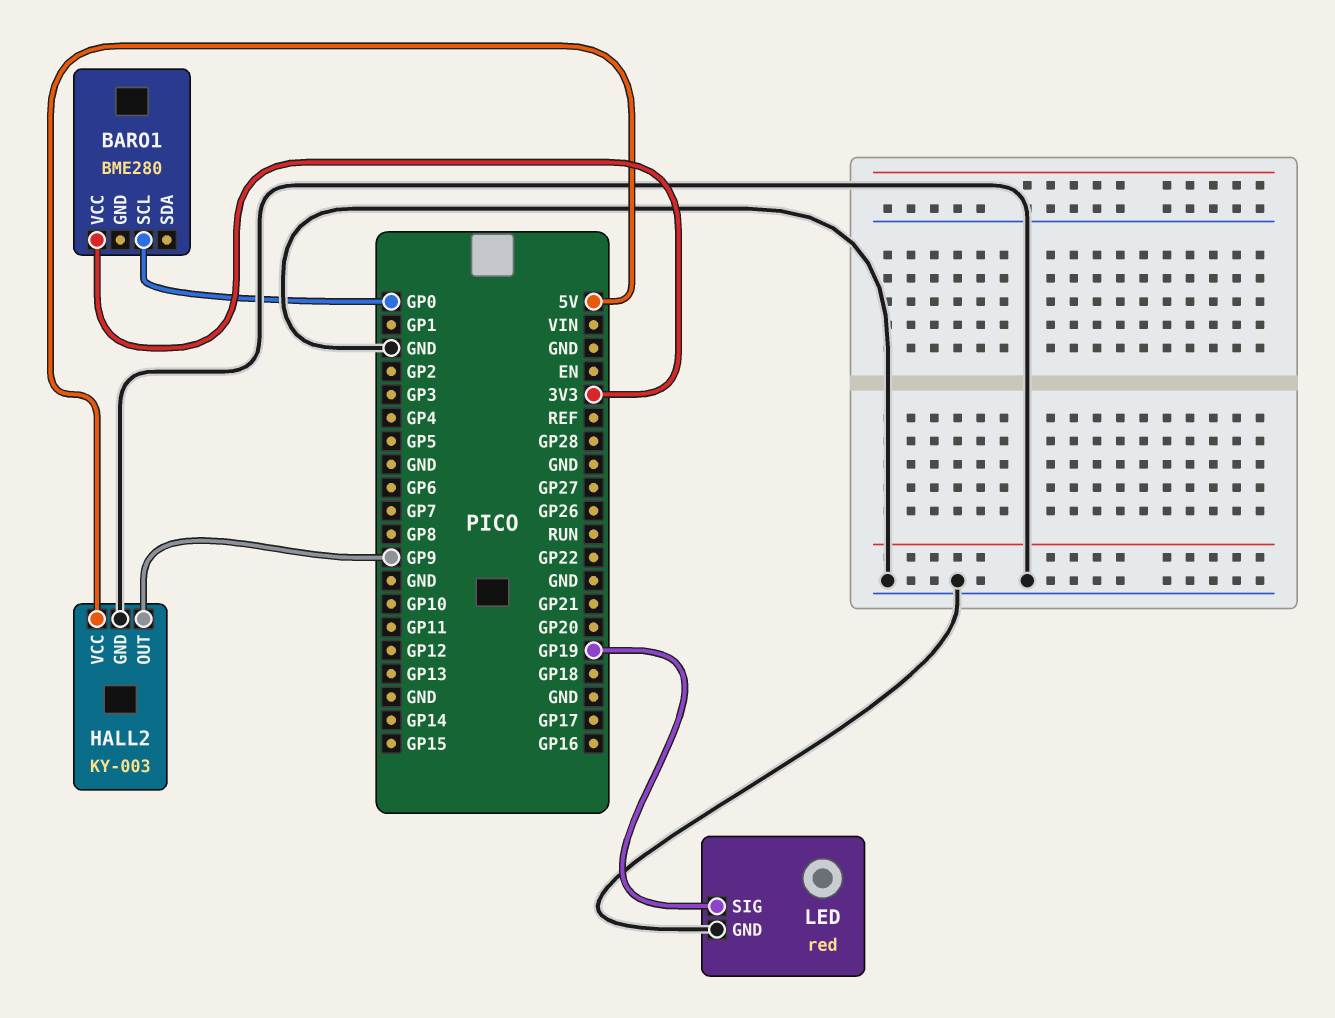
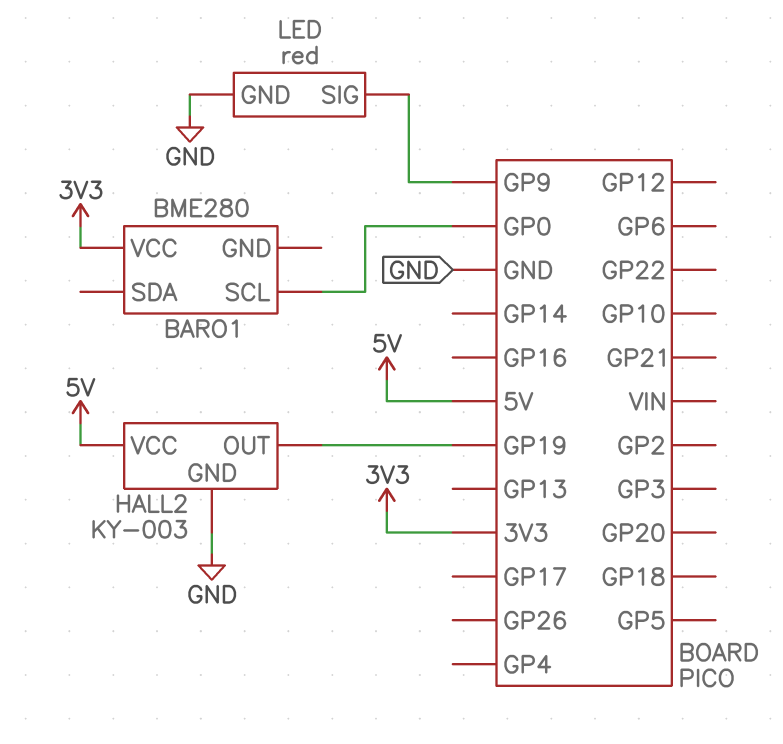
HALL2 pin OUT: GP9 -> GP19
LED pin SIG: GP19 -> GP9

